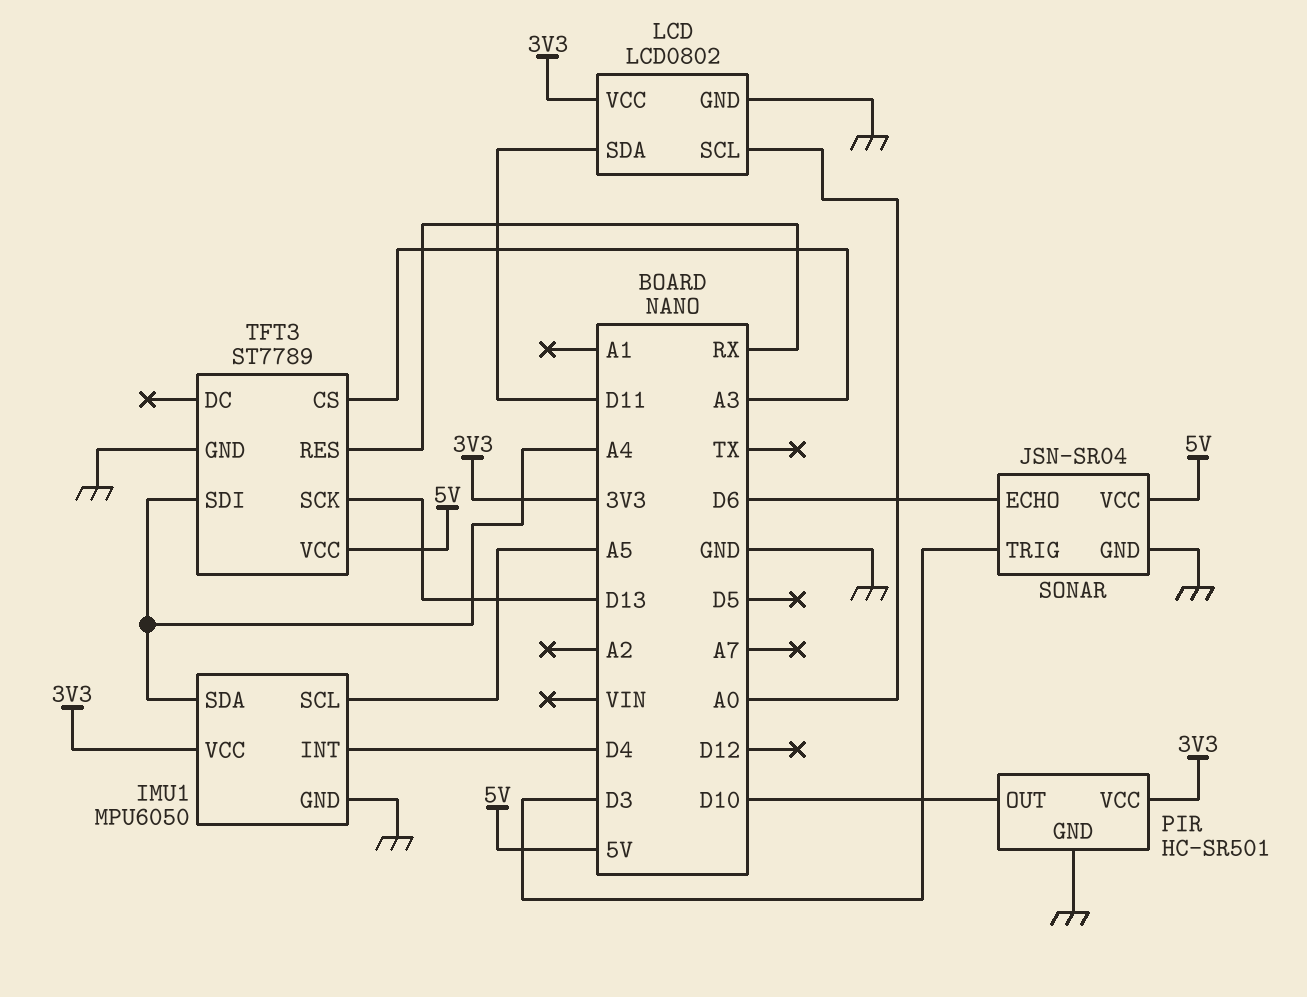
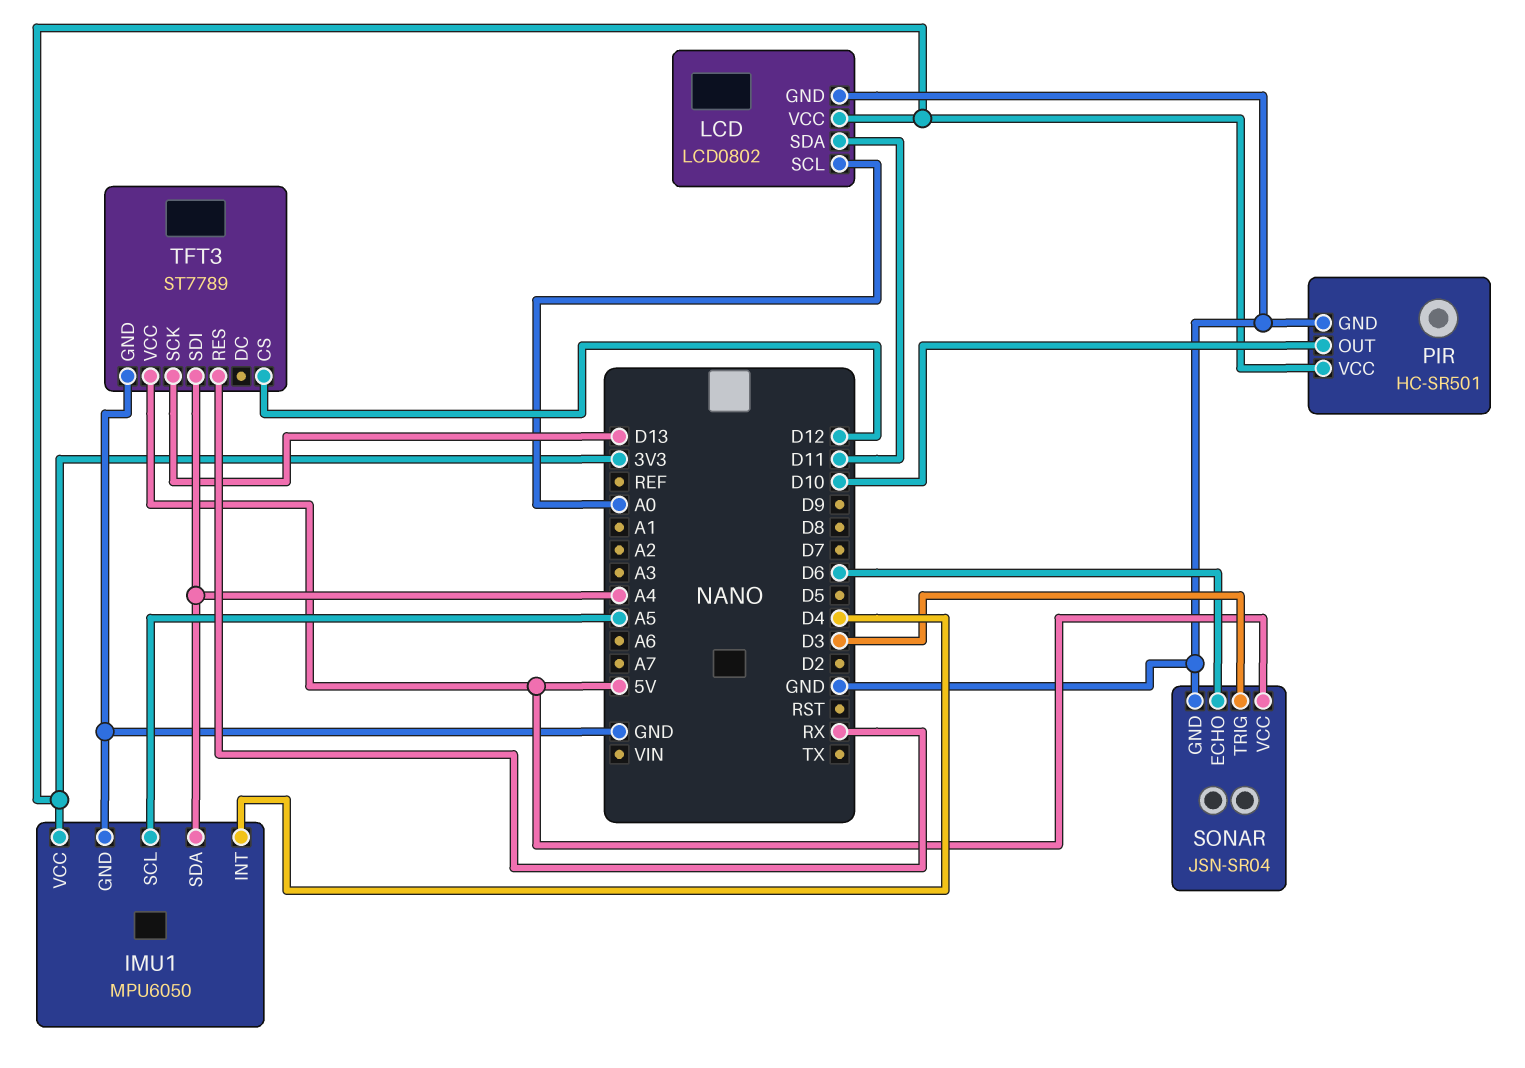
TFT3 pin CS: A3 -> D12

